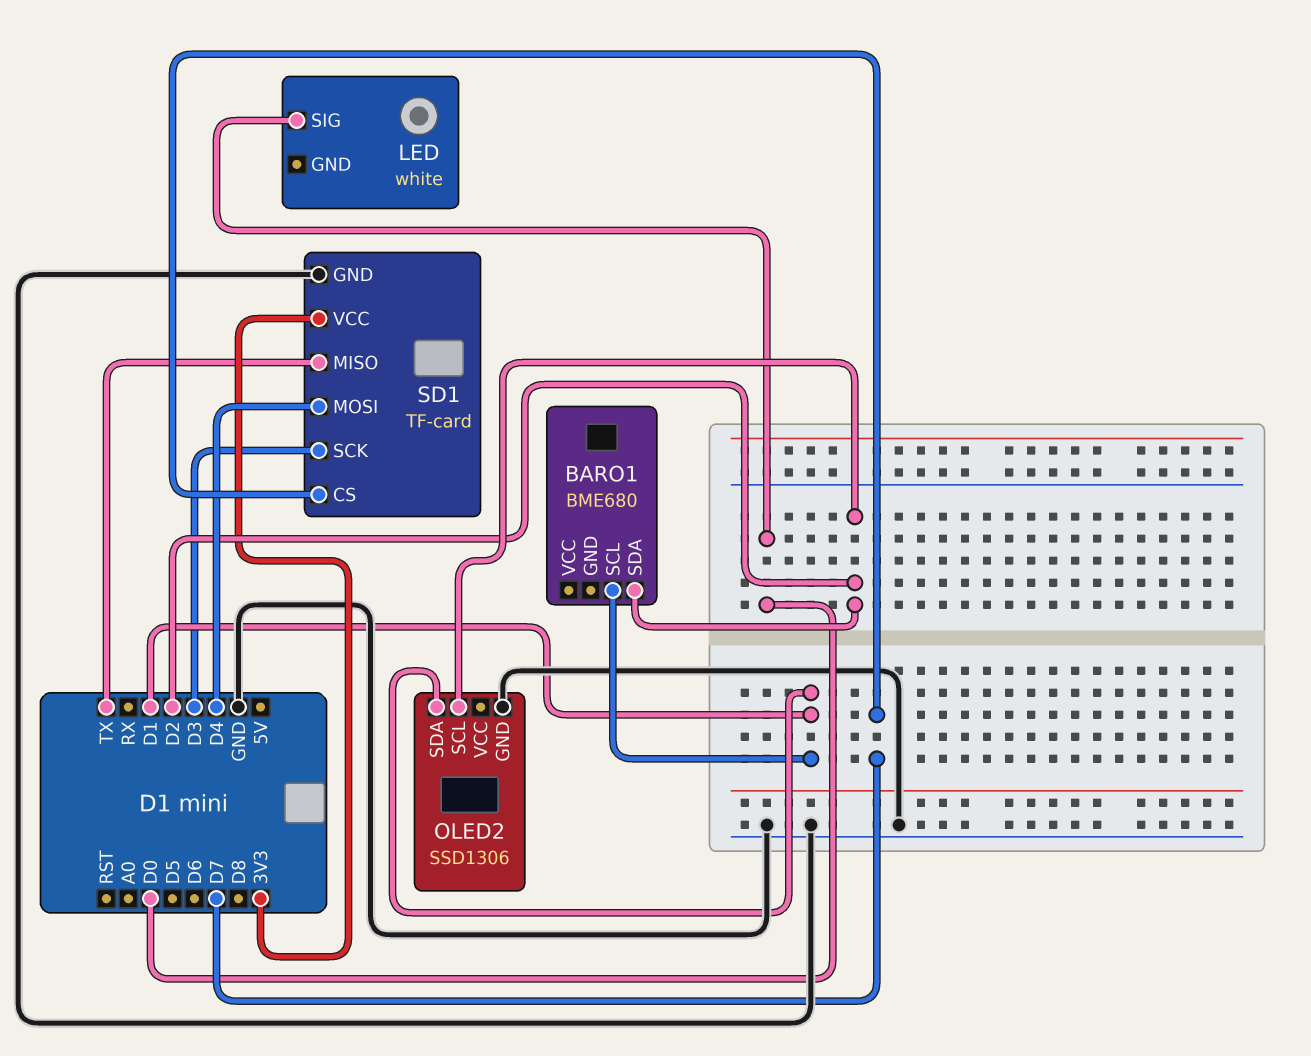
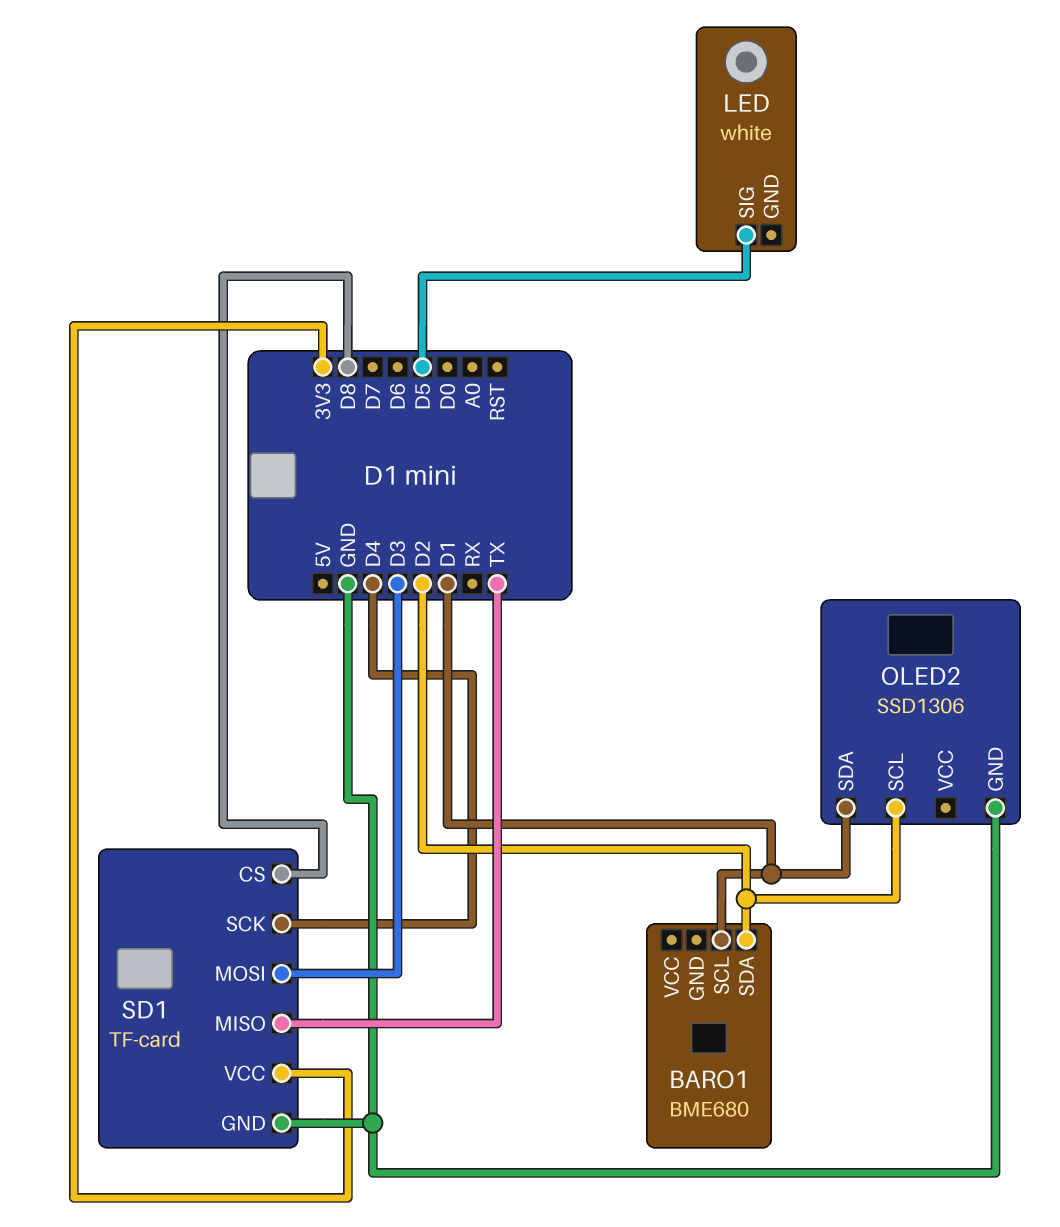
LED pin SIG: D0 -> D5
SD1 pin CS: D7 -> D8
SD1 pin MOSI: D4 -> D3
SD1 pin SCK: D3 -> D4

